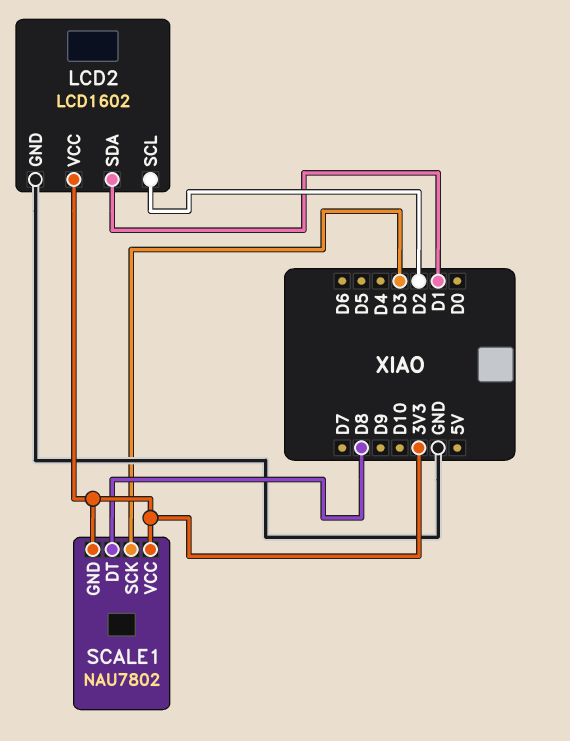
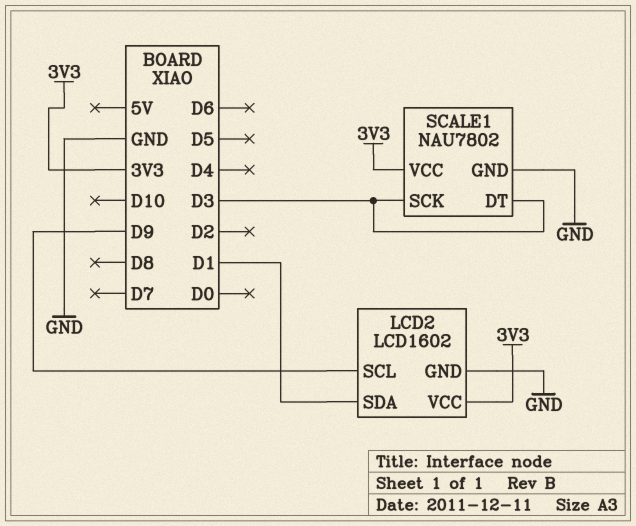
LCD2 pin SCL: D2 -> D9
SCALE1 pin DT: D8 -> D3
SCALE1 pin GND: 3V3 -> GND

